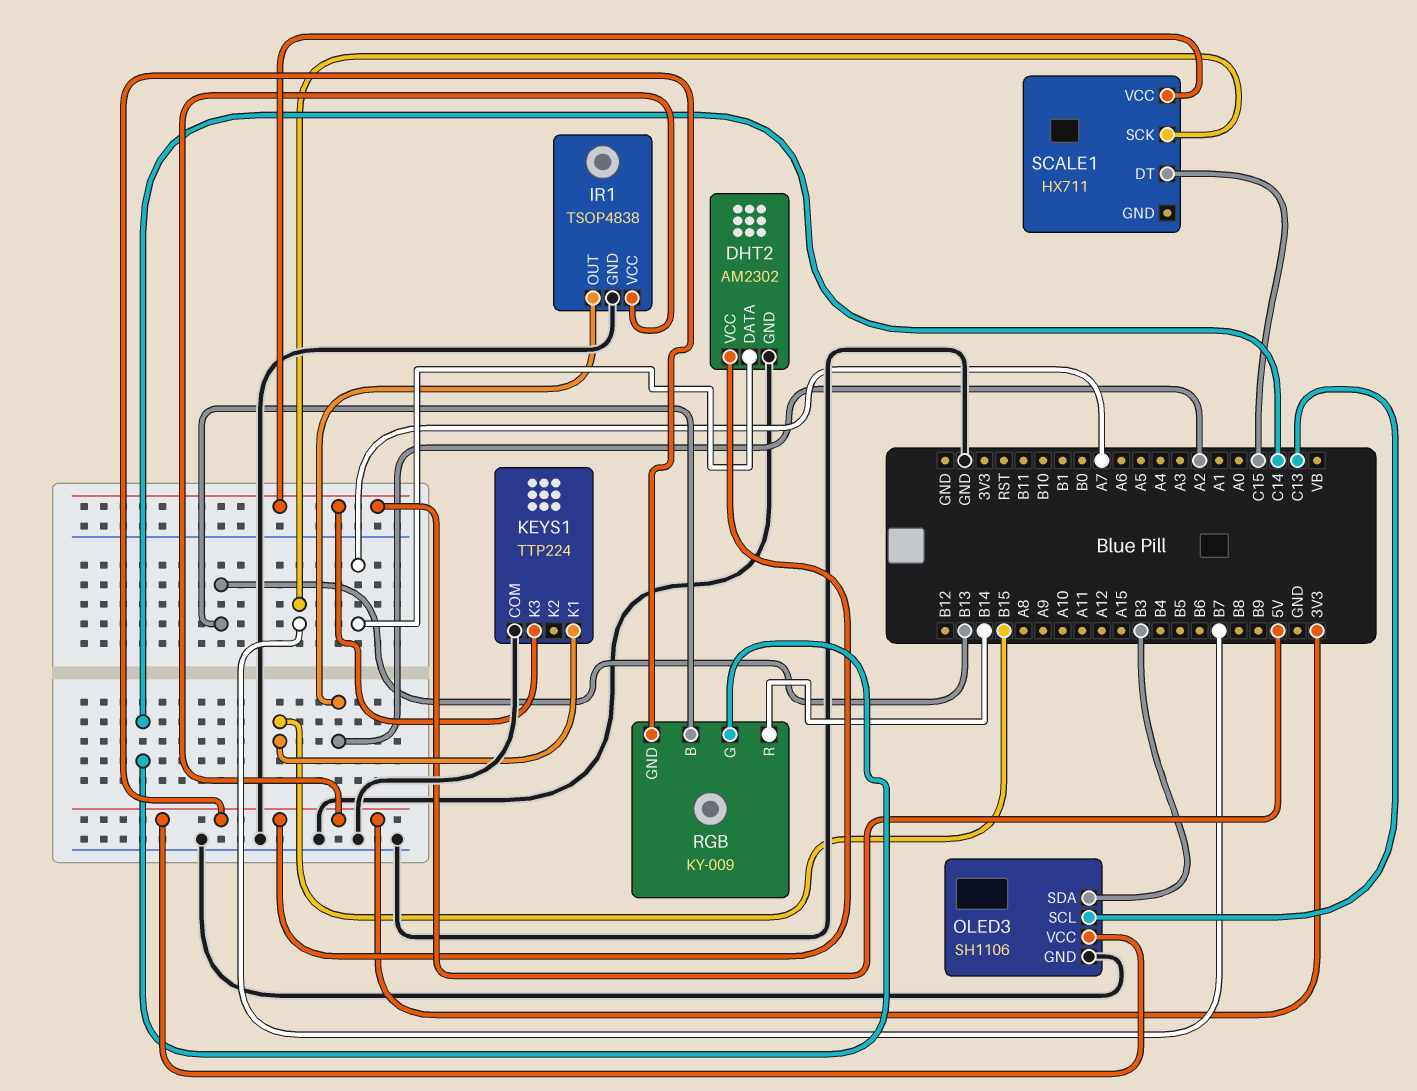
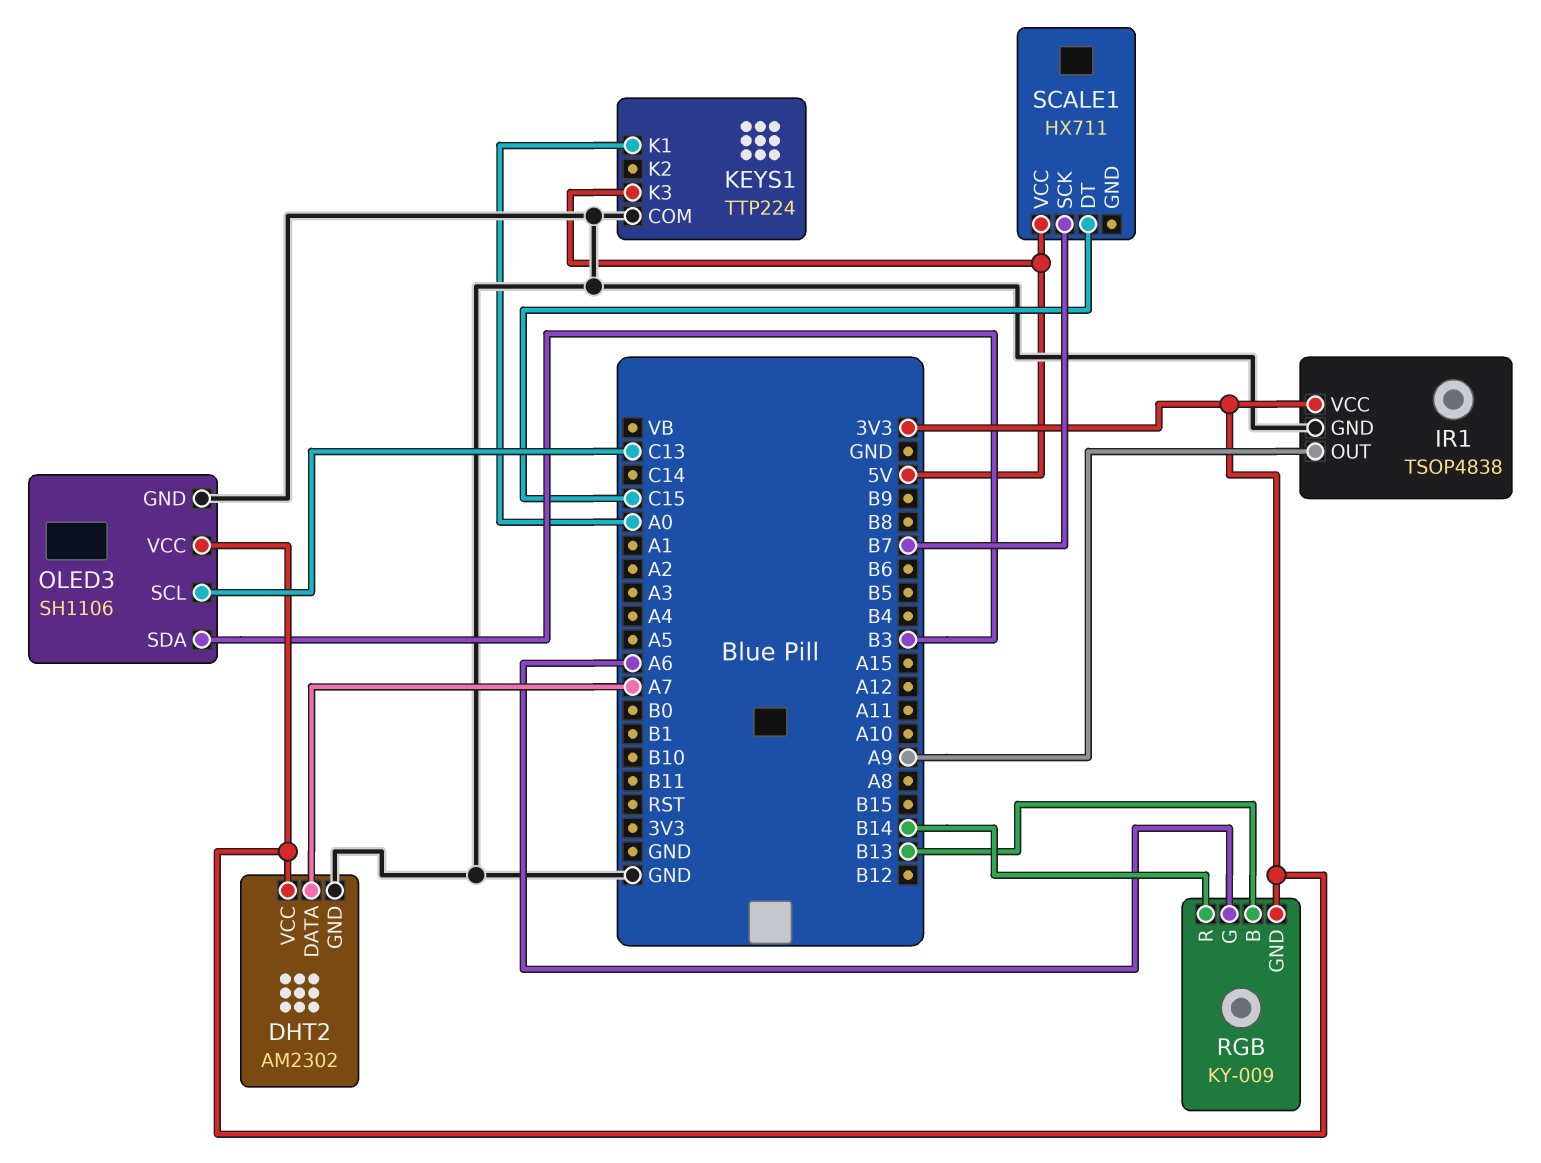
IR1 pin OUT: A2 -> A9
KEYS1 pin K1: B15 -> A0
RGB pin G: C14 -> A6

